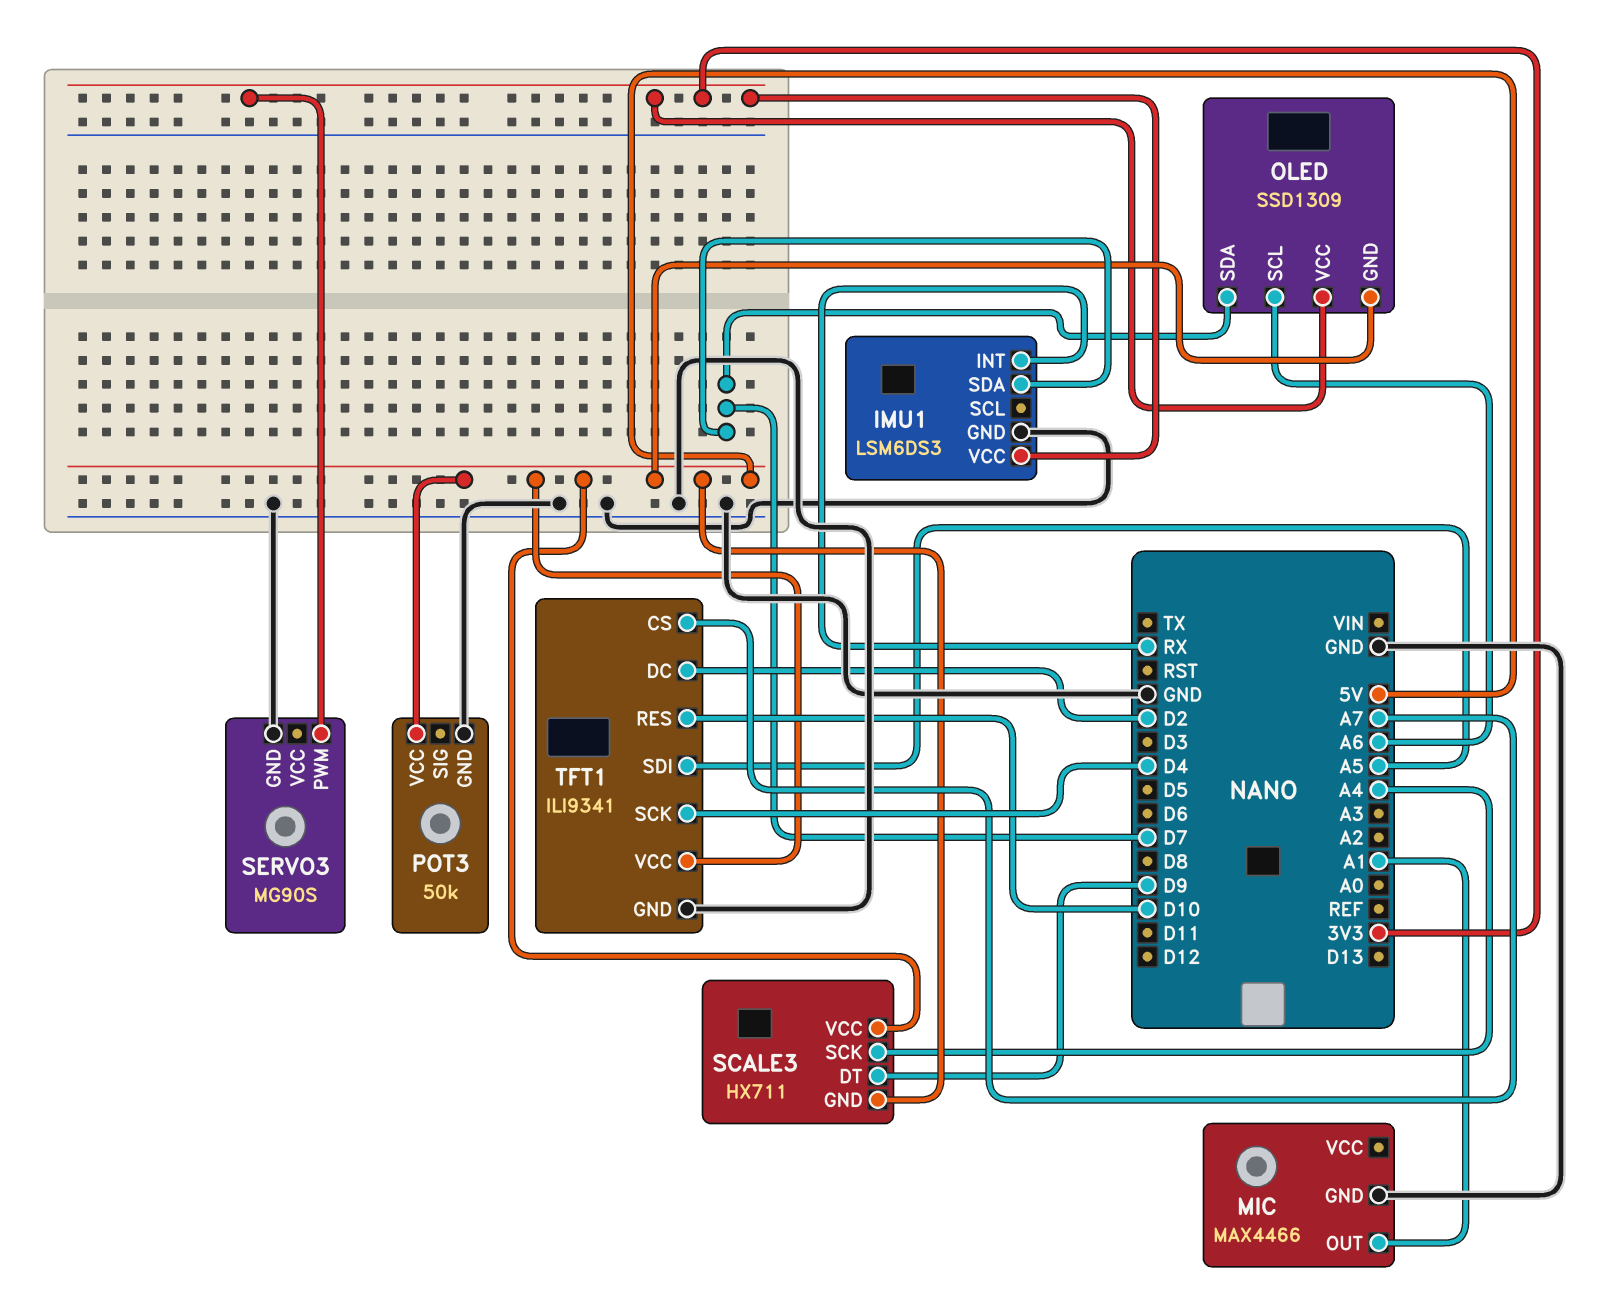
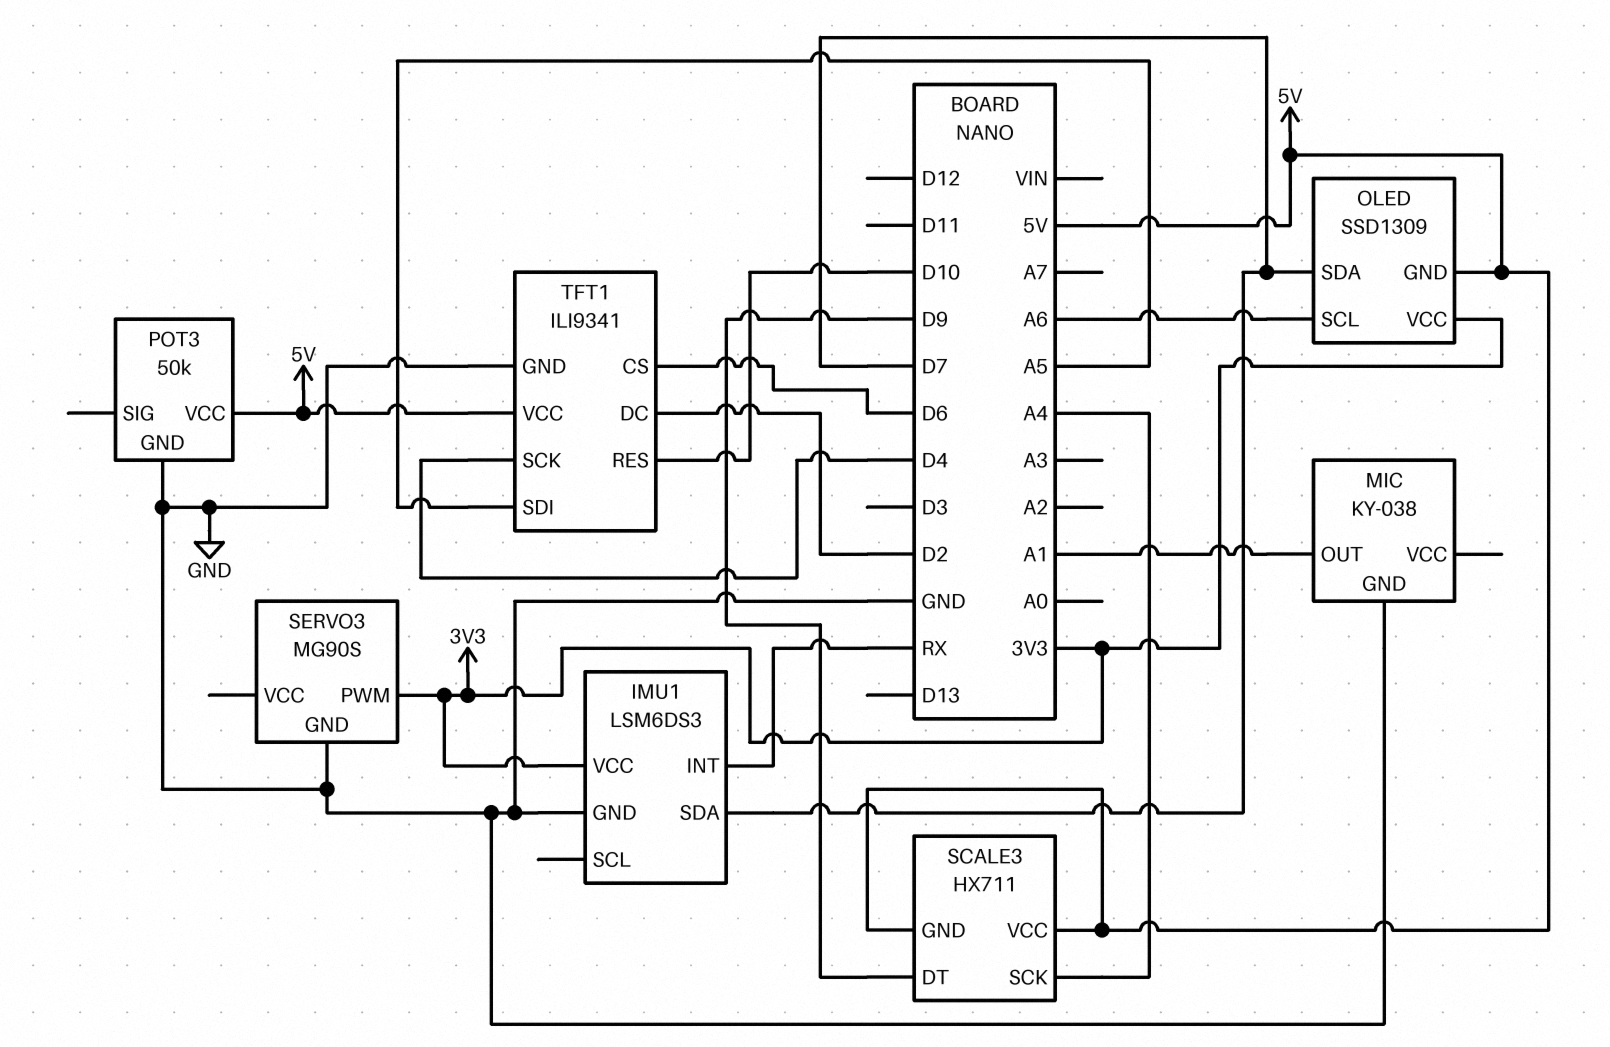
MIC: MAX4466 -> KY-038
TFT1 pin CS: A7 -> D6

